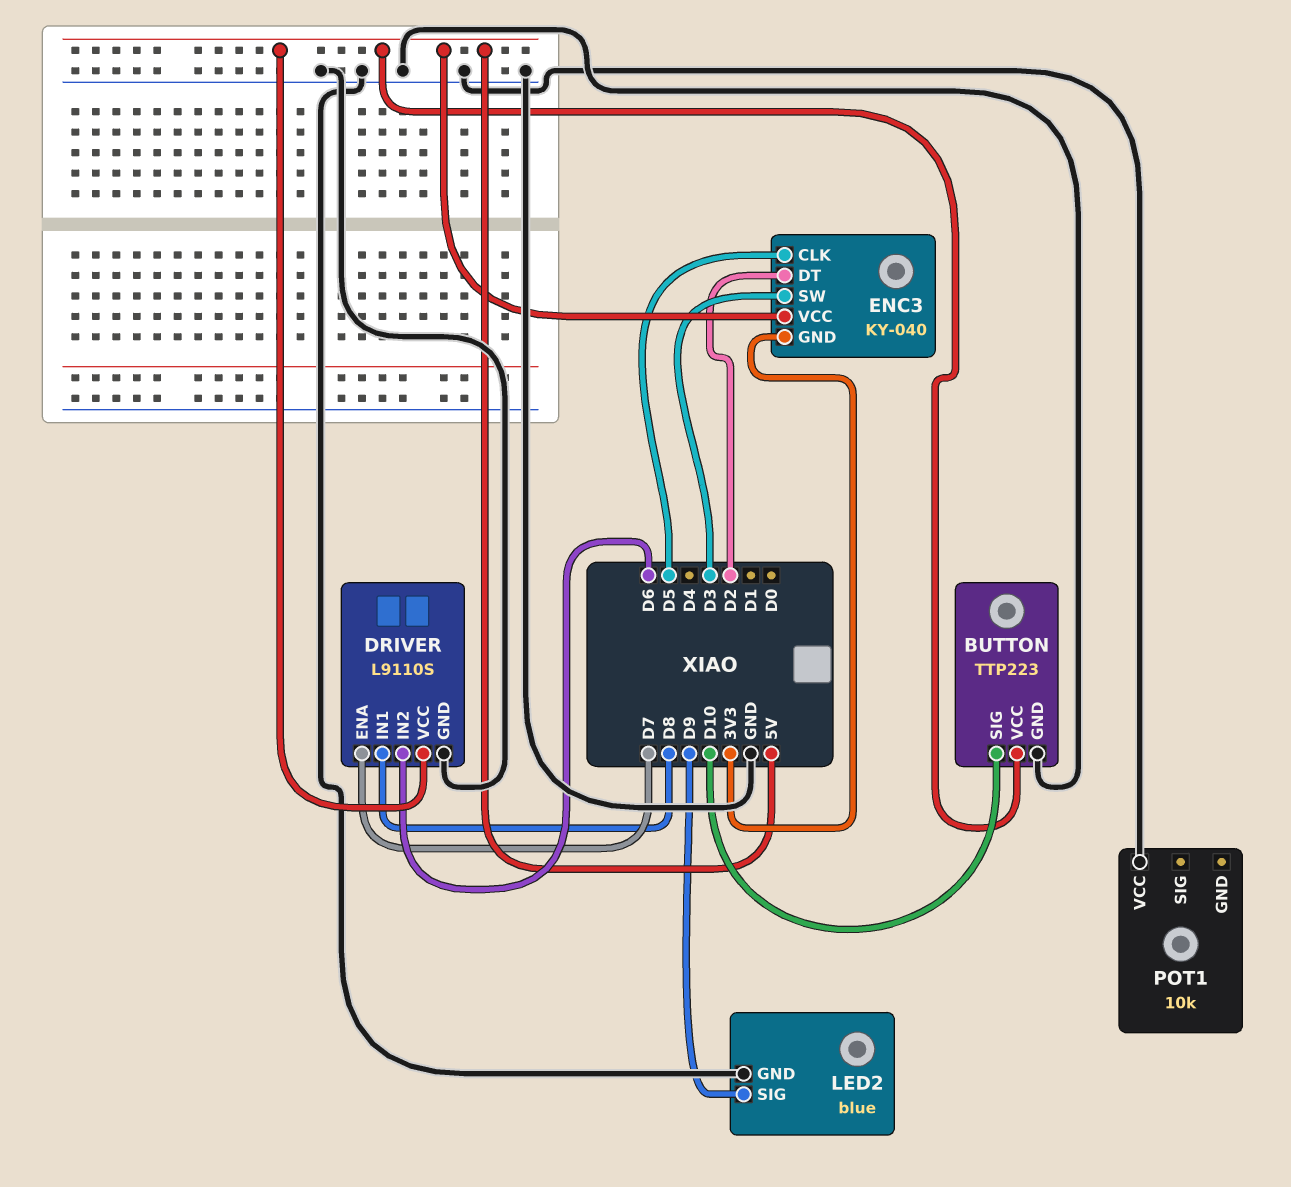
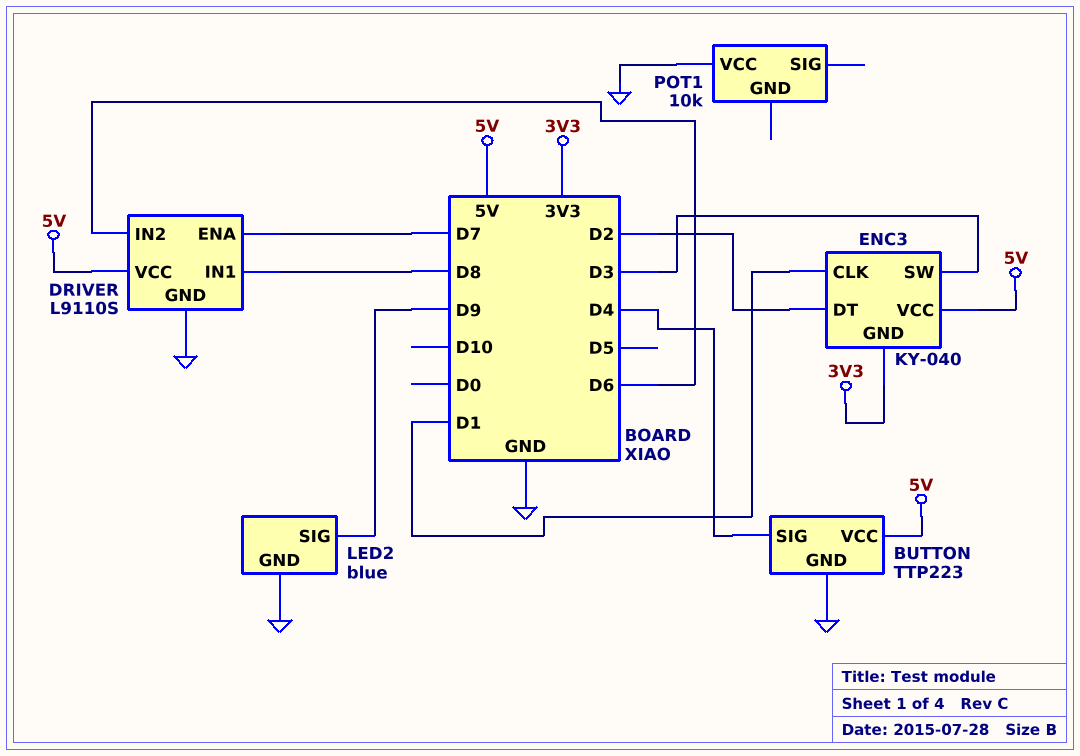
BUTTON pin SIG: D10 -> D4
ENC3 pin CLK: D5 -> D1

